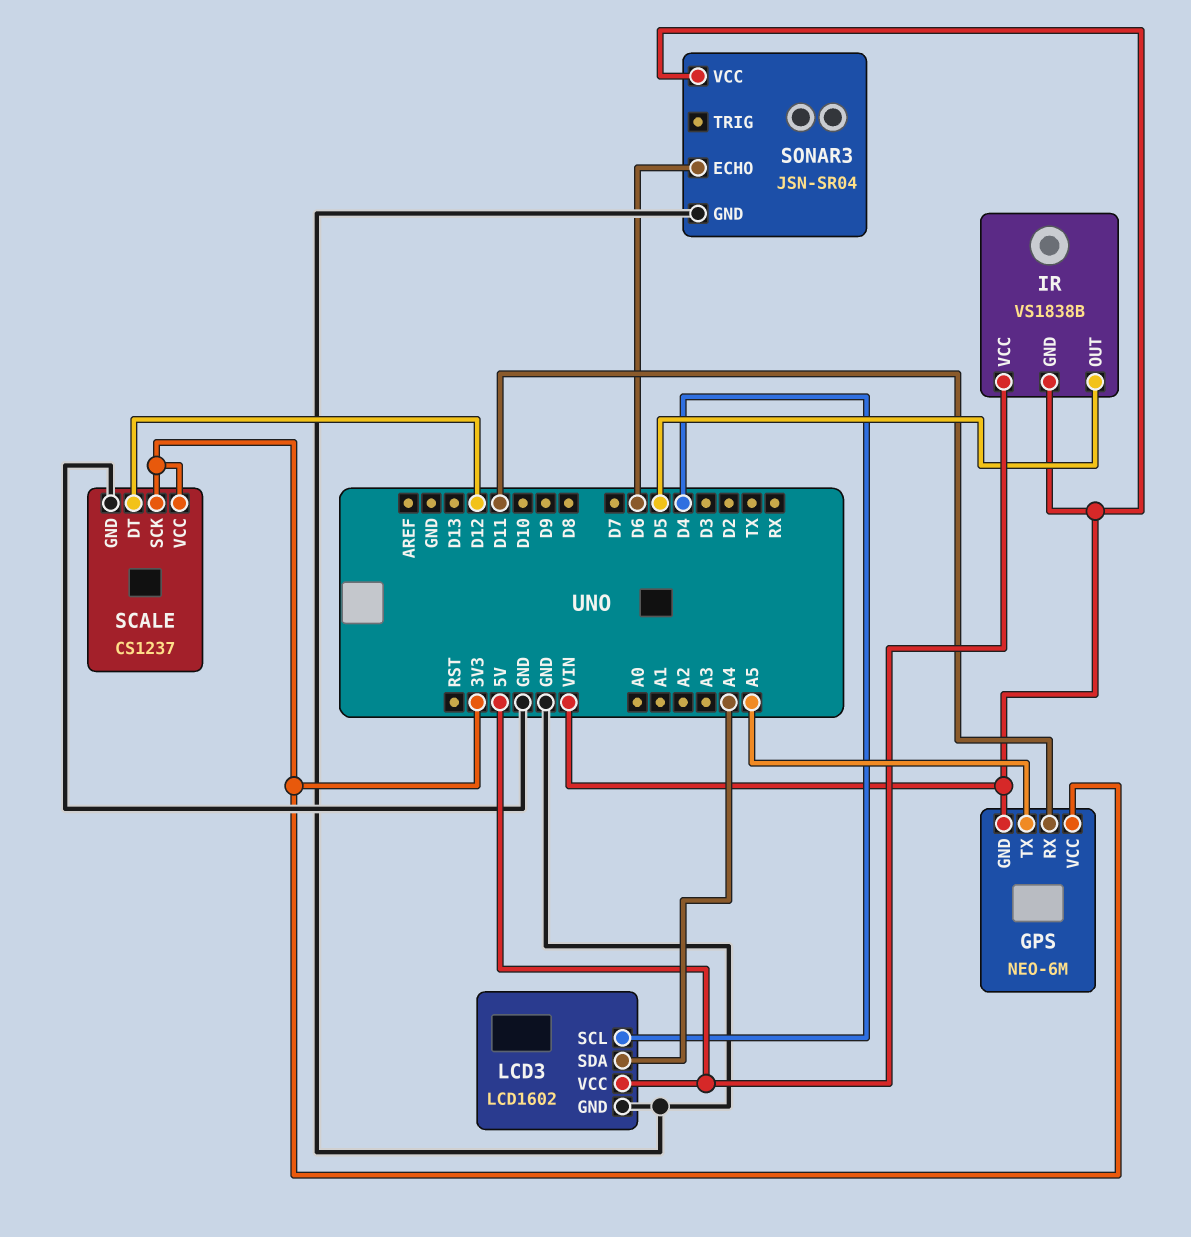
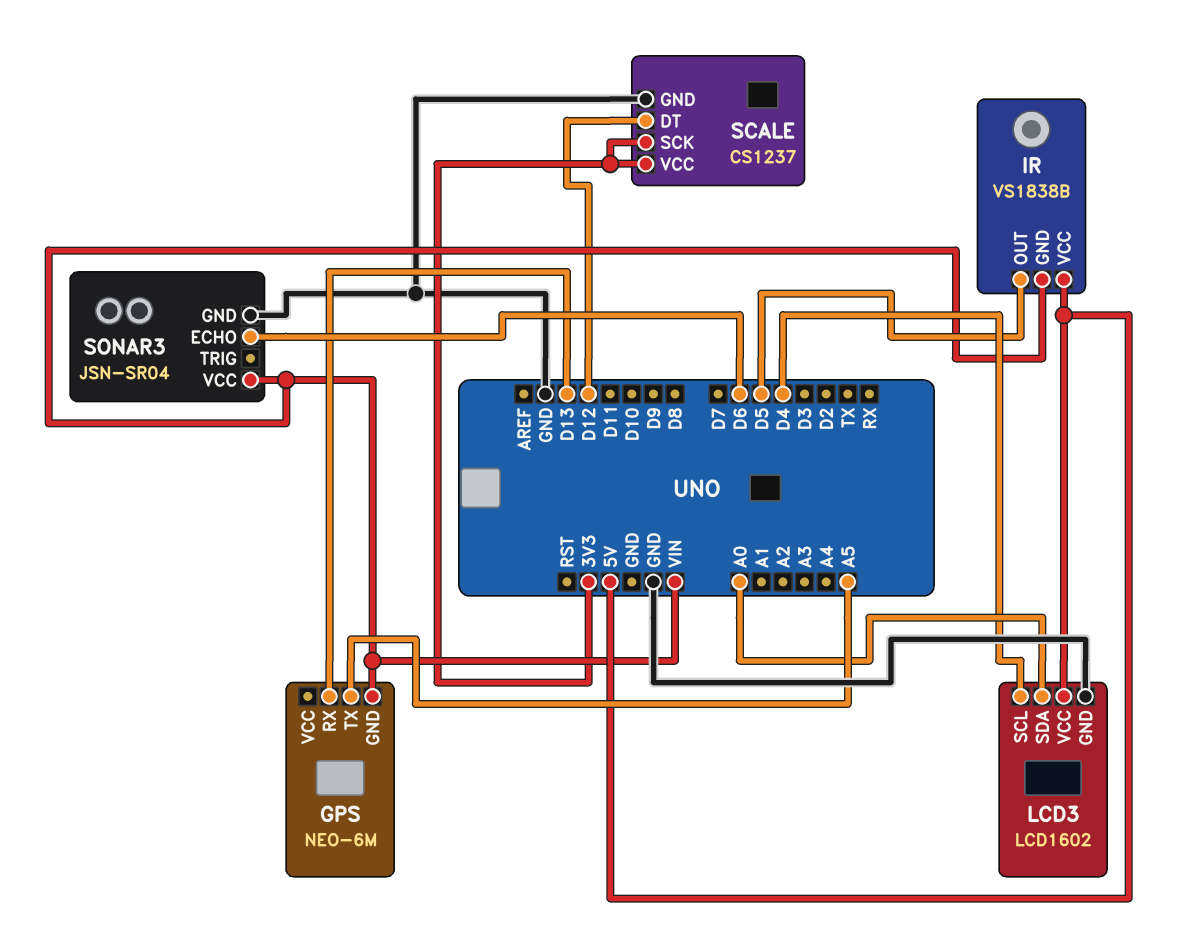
GPS pin RX: D11 -> D13
GPS pin VCC: 3V3 -> none
LCD3 pin SDA: A4 -> A0

